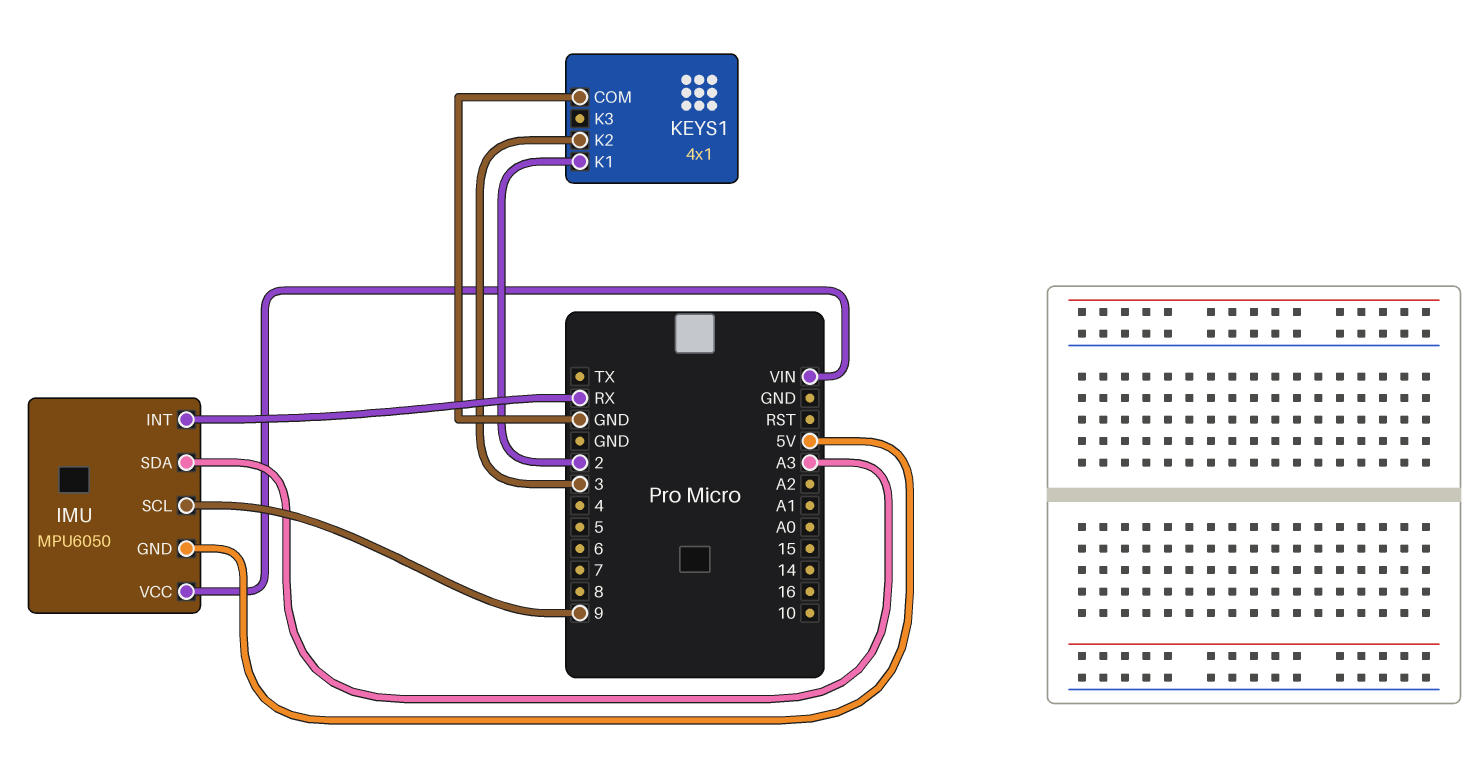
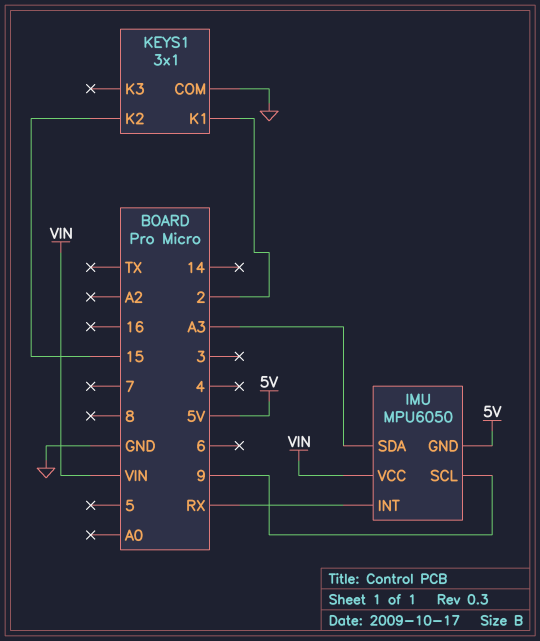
KEYS1: 4x1 -> 3x1
KEYS1 pin K2: 3 -> 15

